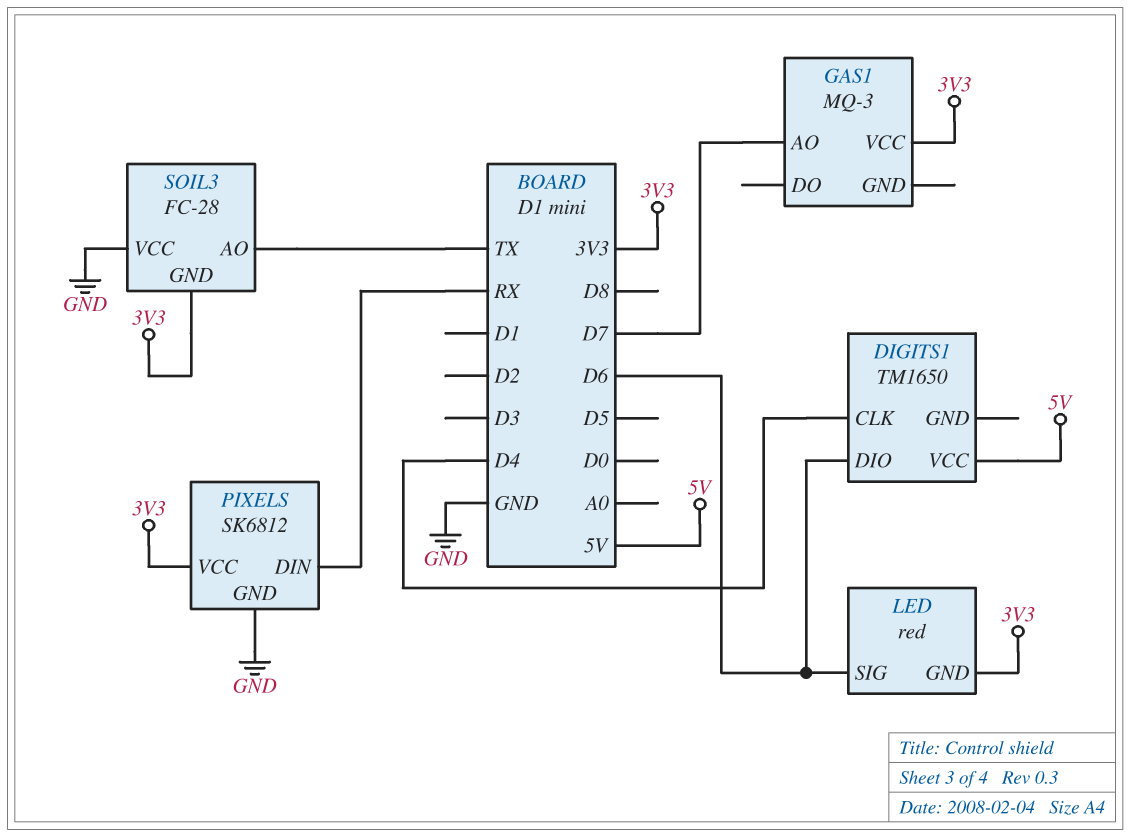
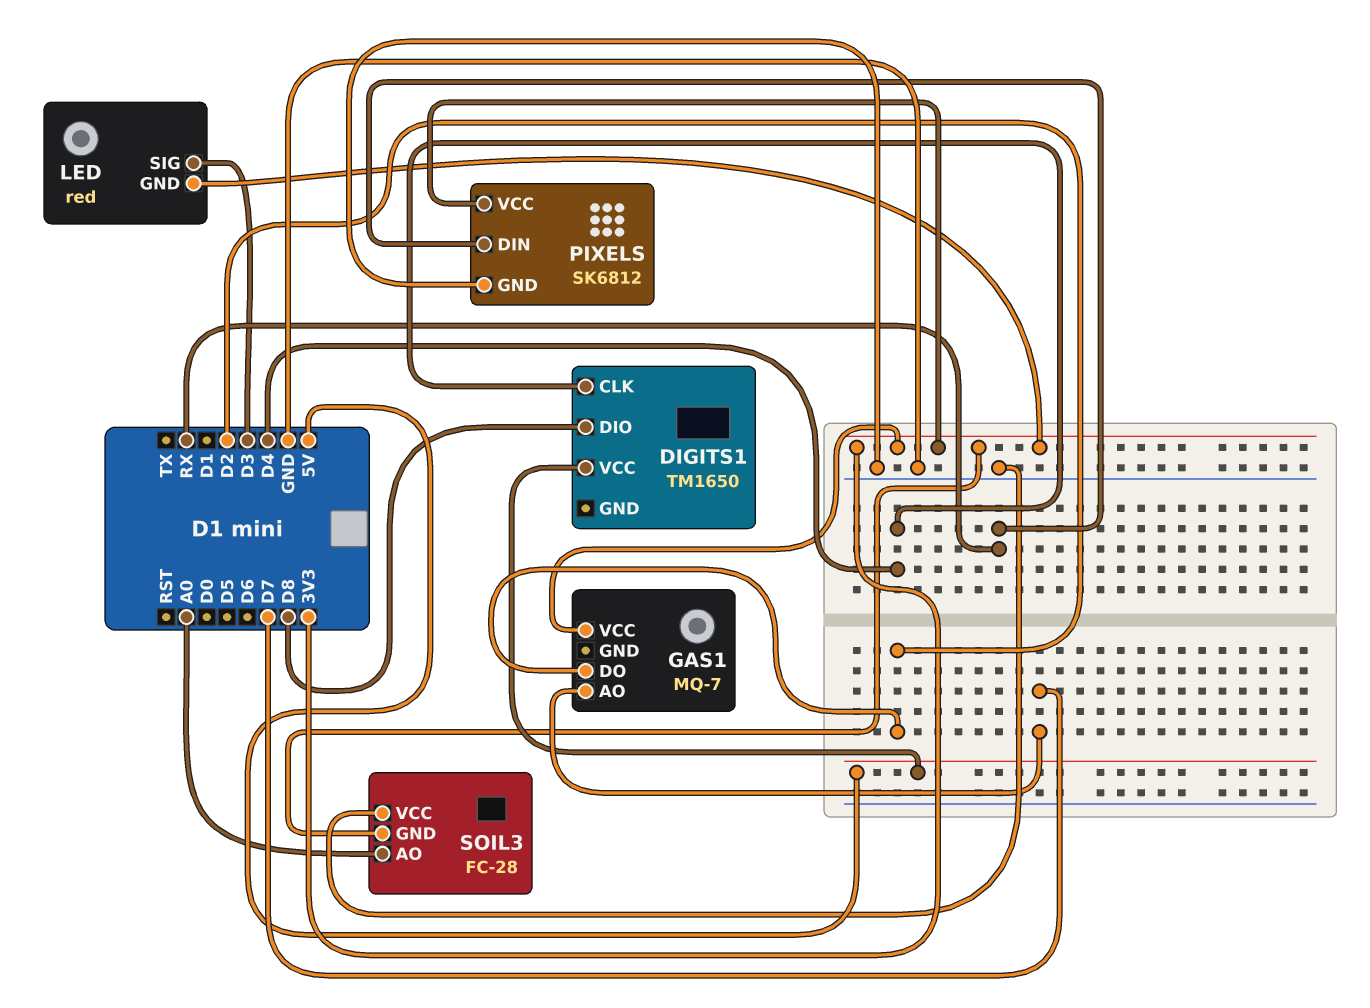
DIGITS1 pin DIO: D6 -> D8
GAS1: MQ-3 -> MQ-7
GAS1 pin DO: none -> D2
LED pin SIG: D6 -> D3
SOIL3 pin AO: TX -> A0

